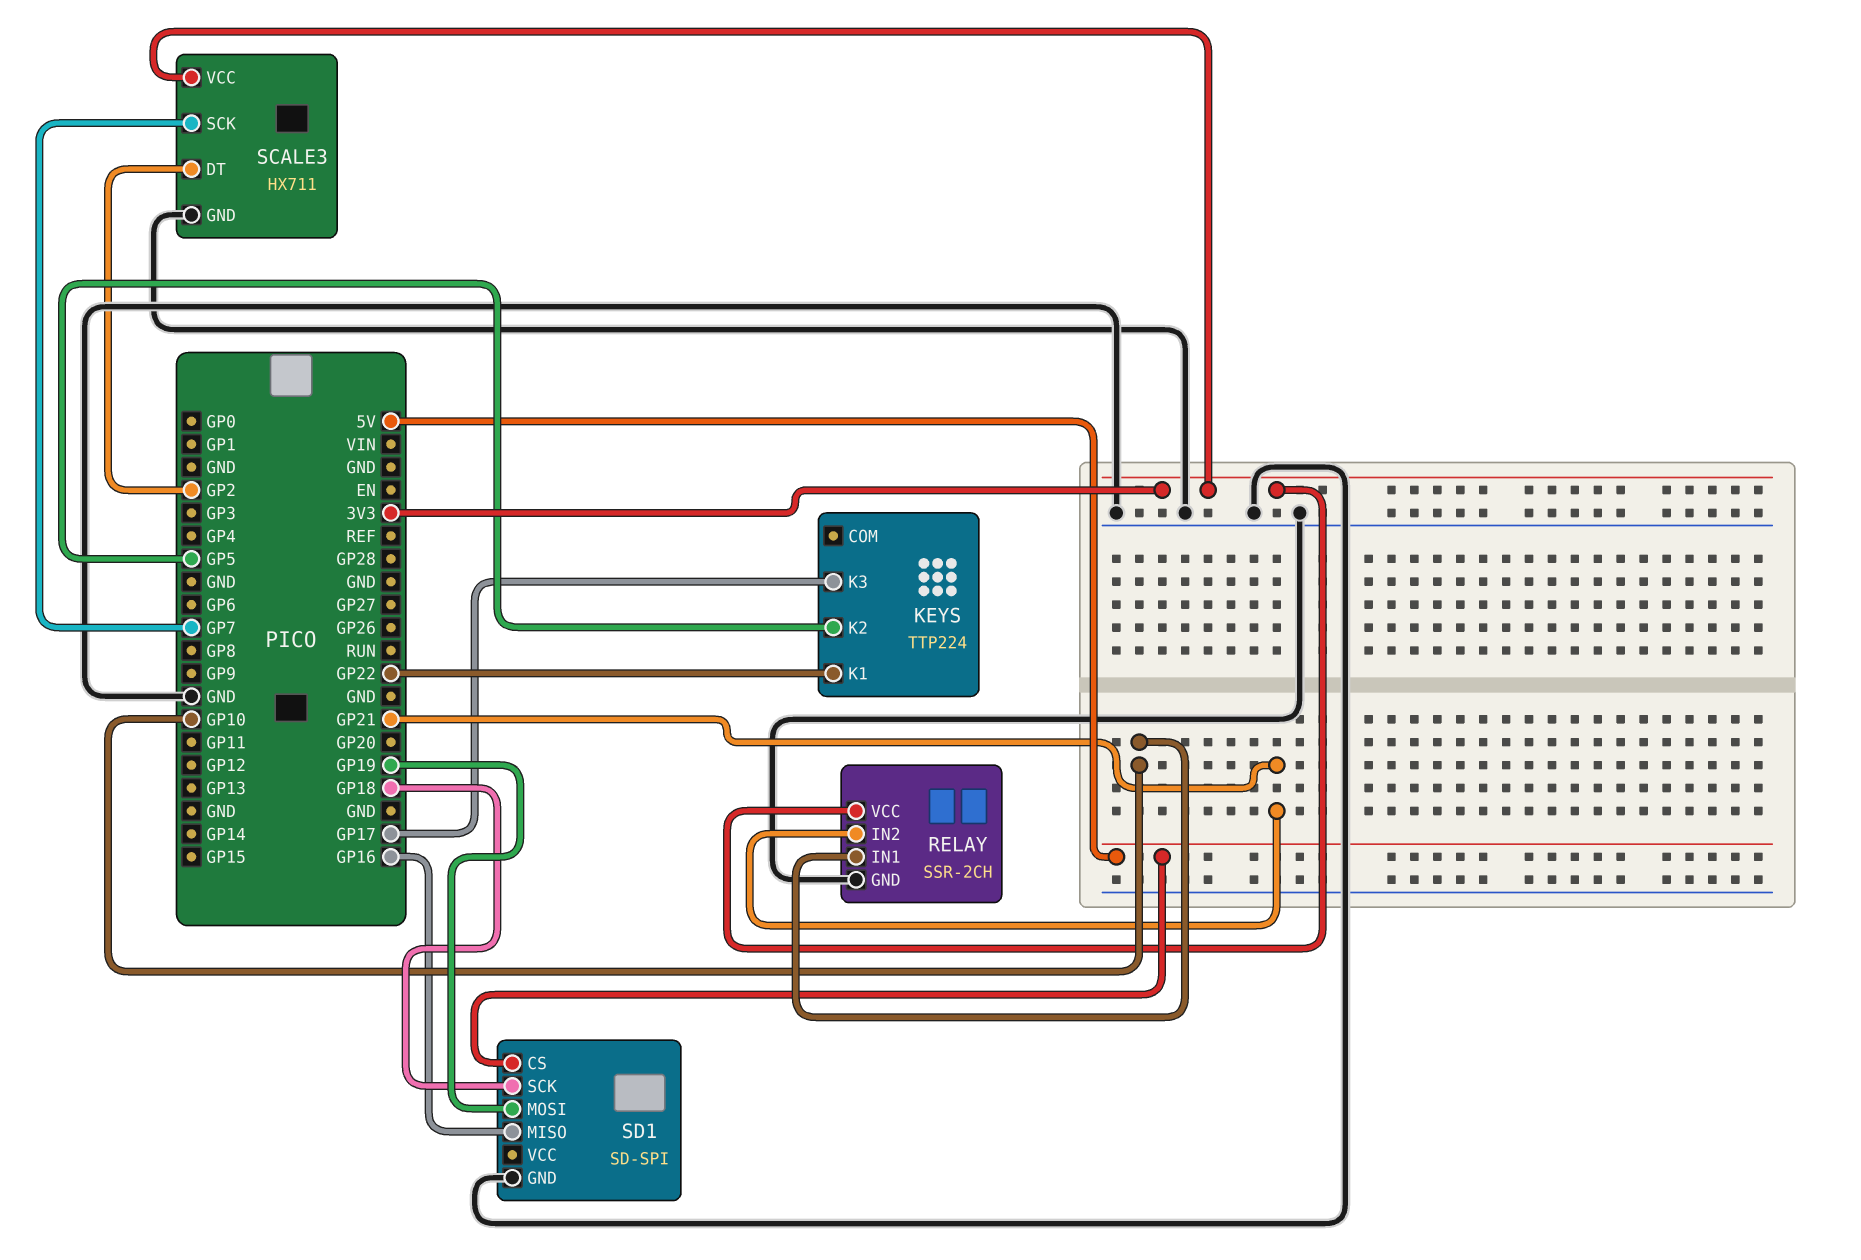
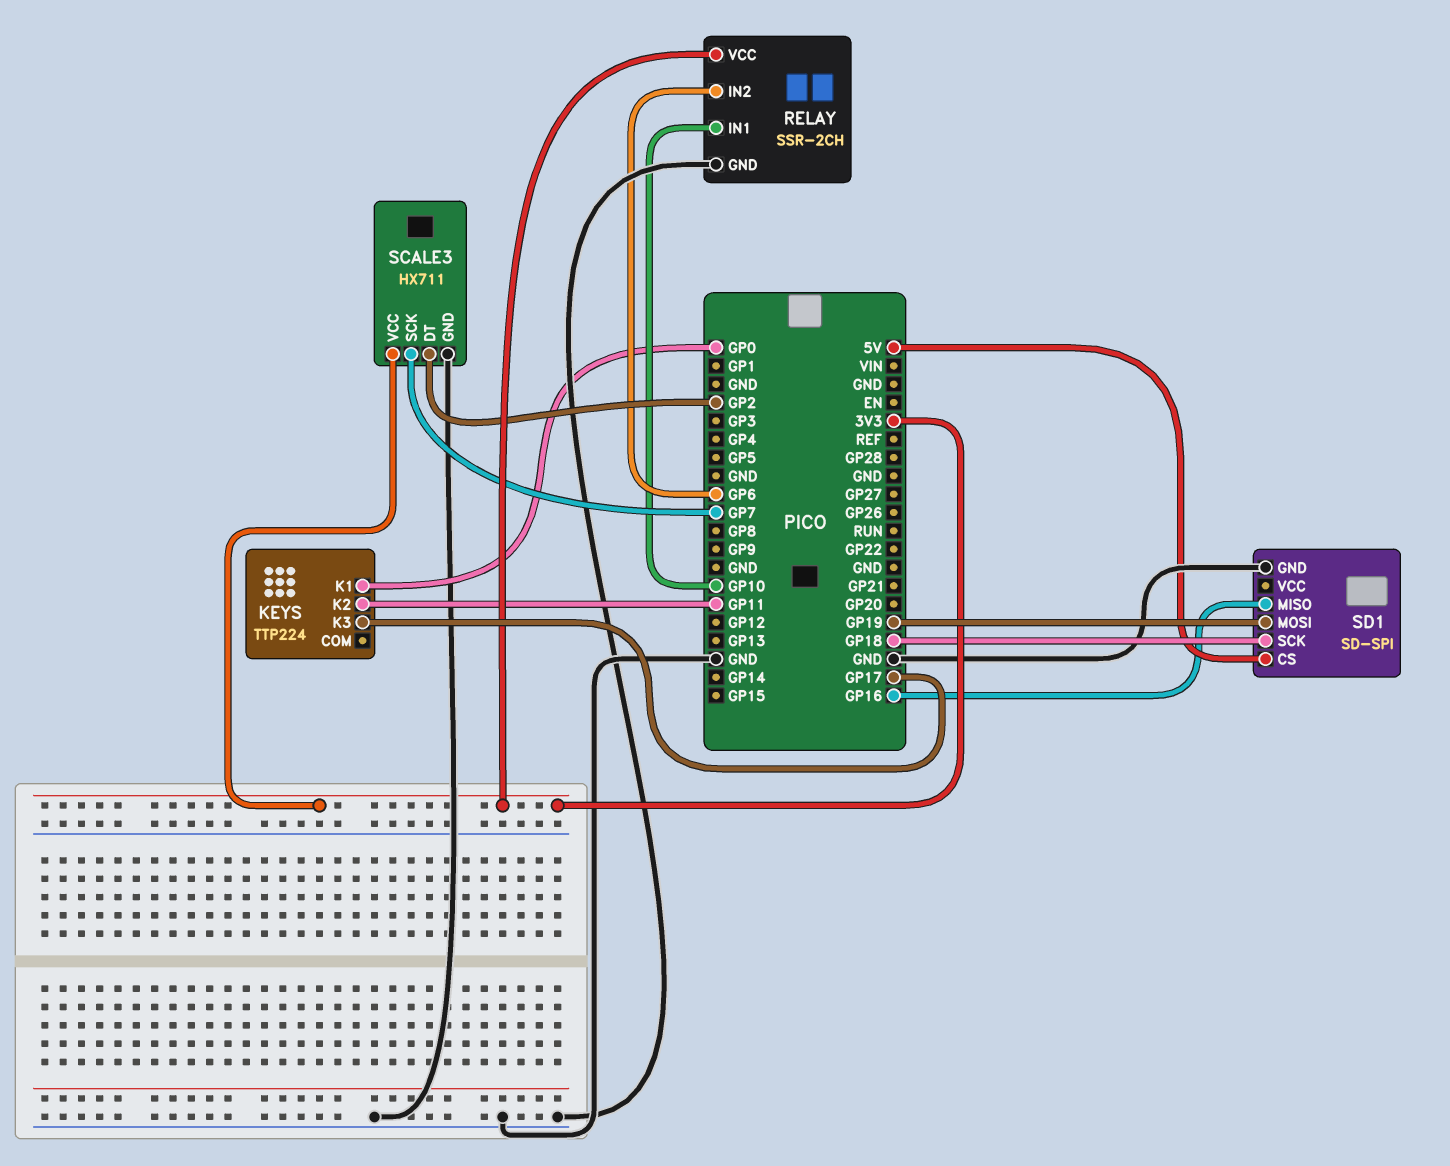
KEYS pin K1: GP22 -> GP0
KEYS pin K2: GP5 -> GP11
RELAY pin IN2: GP21 -> GP6

